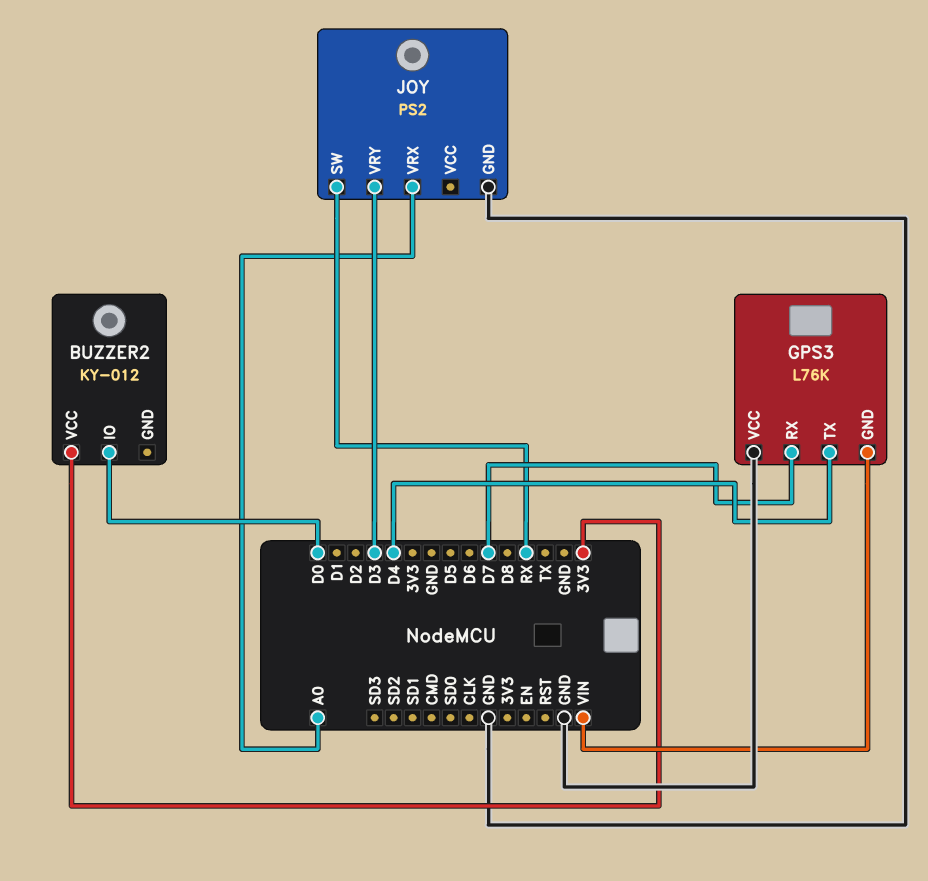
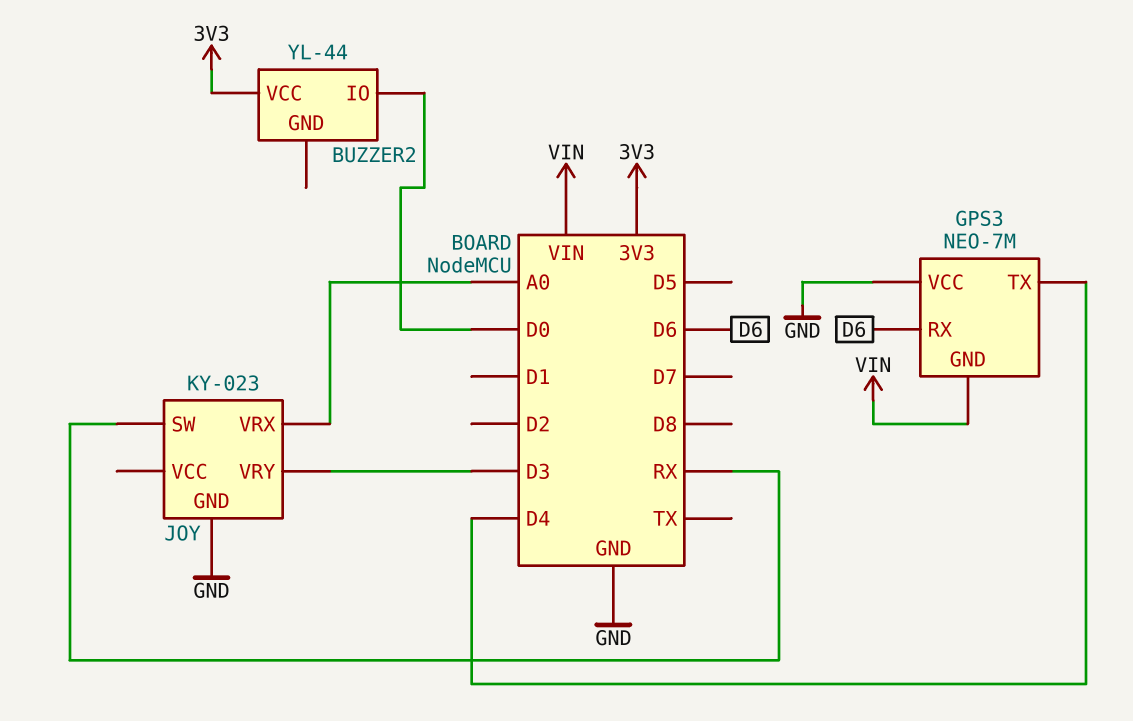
BUZZER2: KY-012 -> YL-44
GPS3: L76K -> NEO-7M
GPS3 pin RX: D7 -> D6
JOY: PS2 -> KY-023

